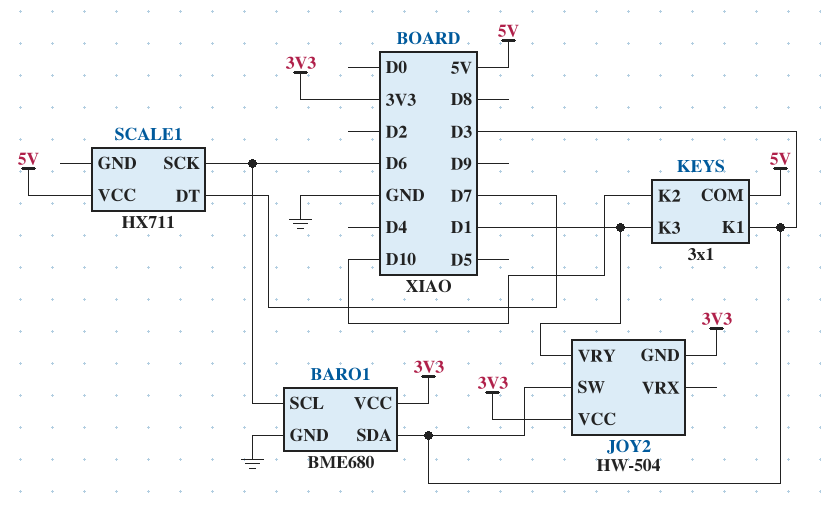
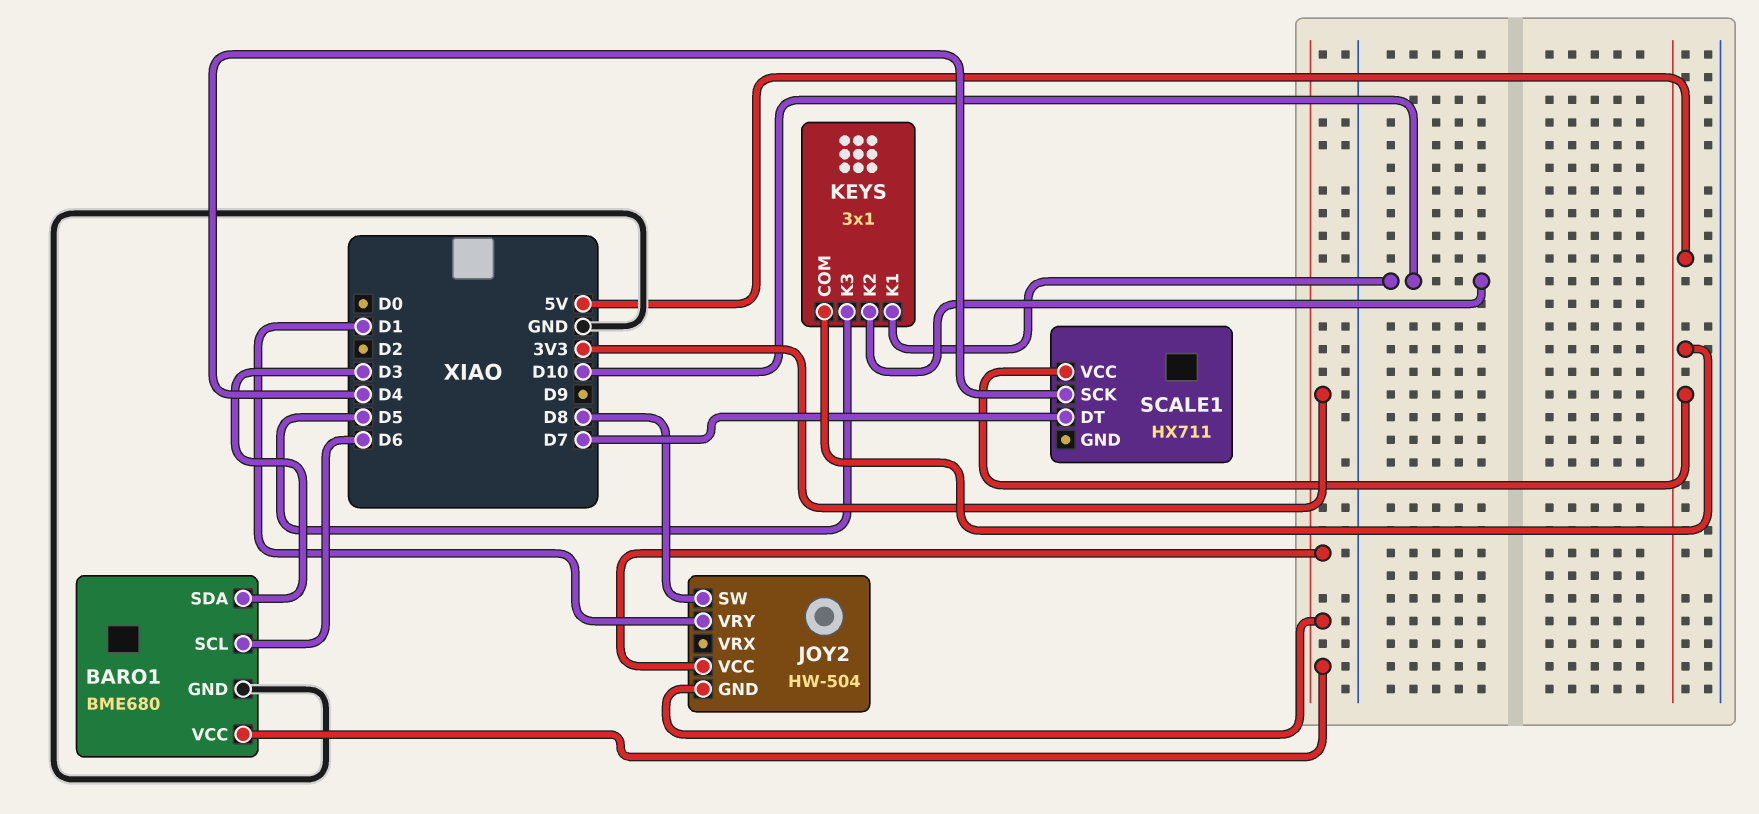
JOY2 pin SW: D3 -> D8
KEYS pin K1: D3 -> D10
KEYS pin K3: D1 -> D5
SCALE1 pin SCK: D6 -> D4

